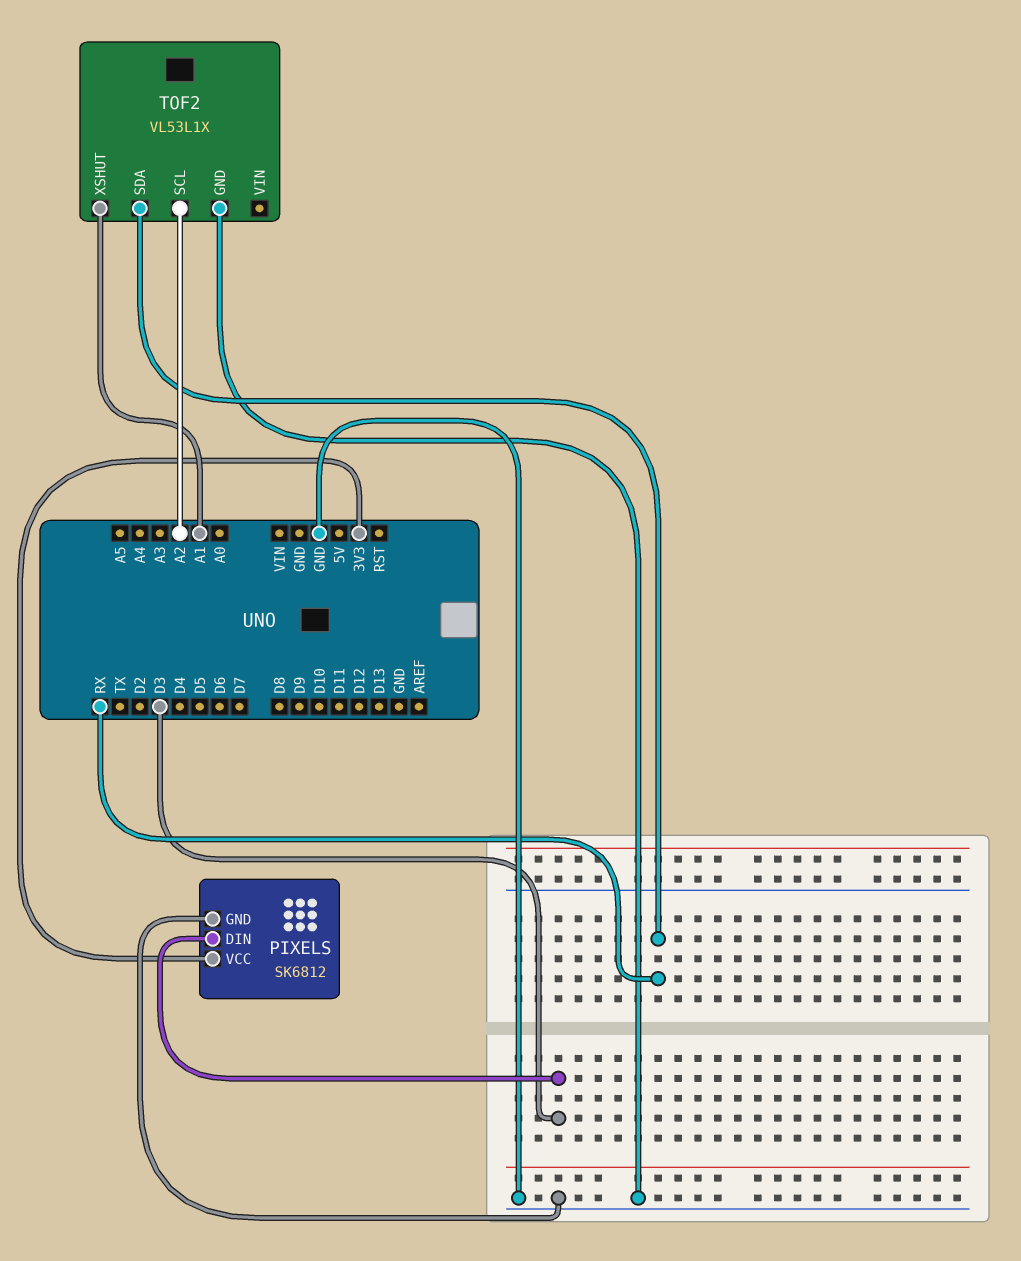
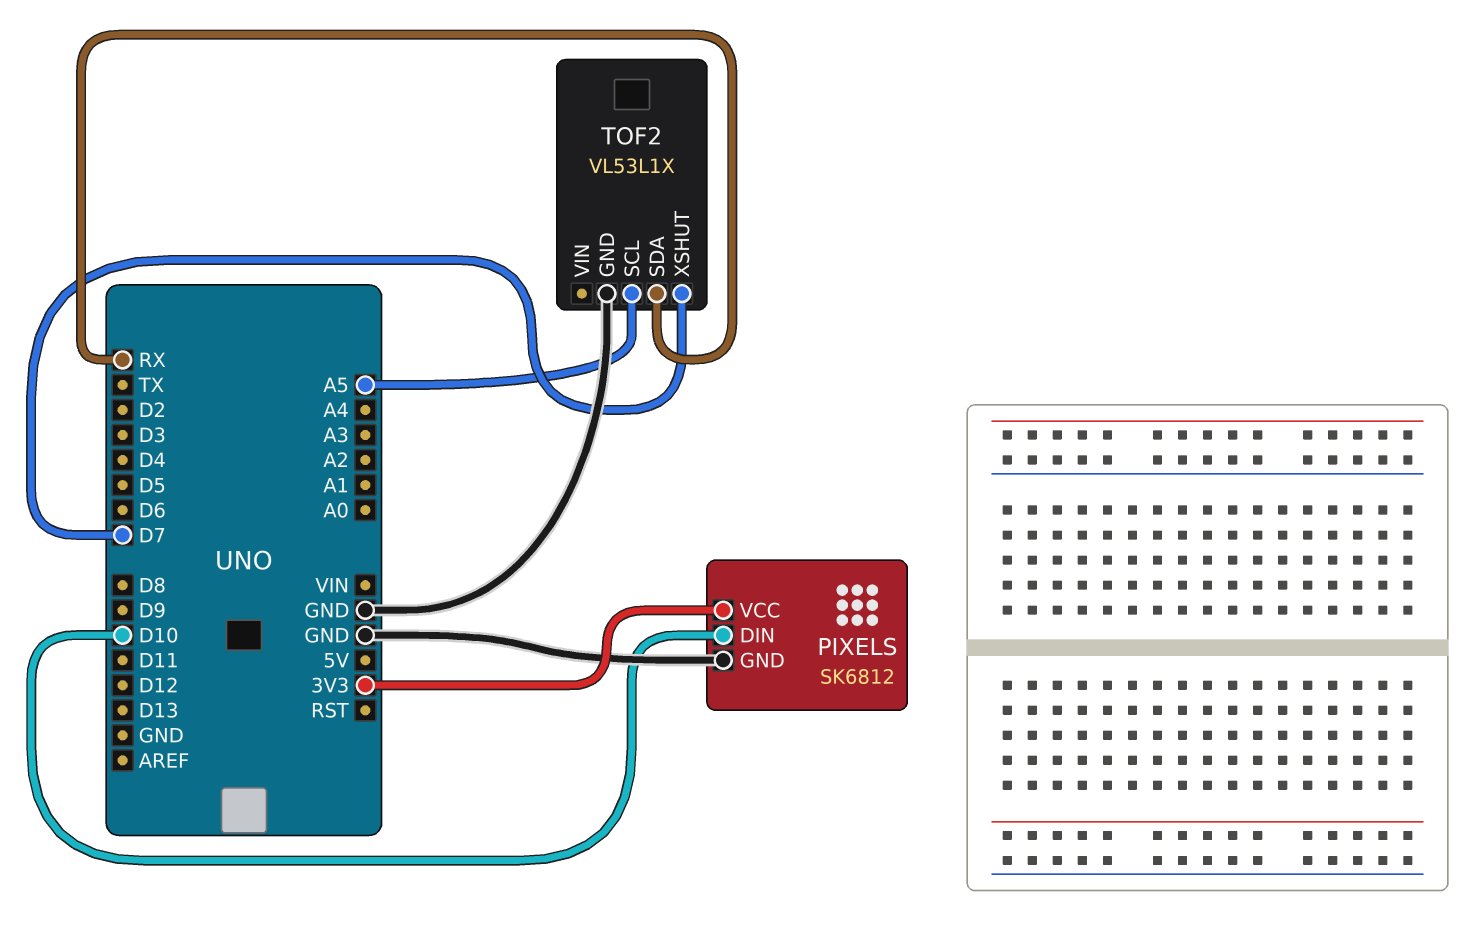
PIXELS pin DIN: D3 -> D10
TOF2 pin SCL: A2 -> A5
TOF2 pin XSHUT: A1 -> D7

